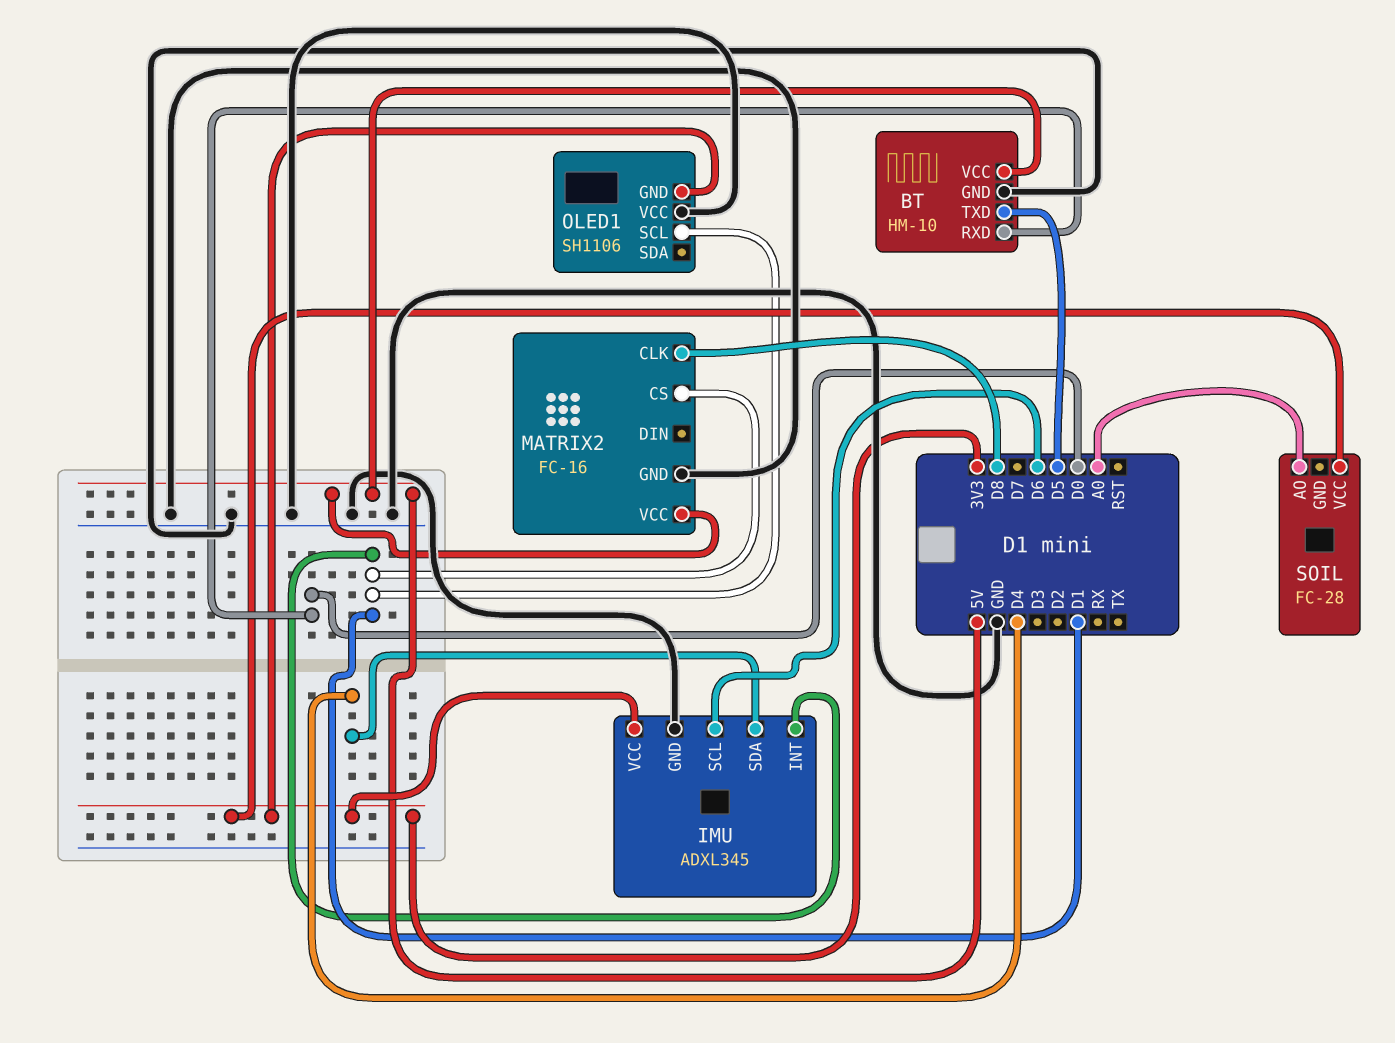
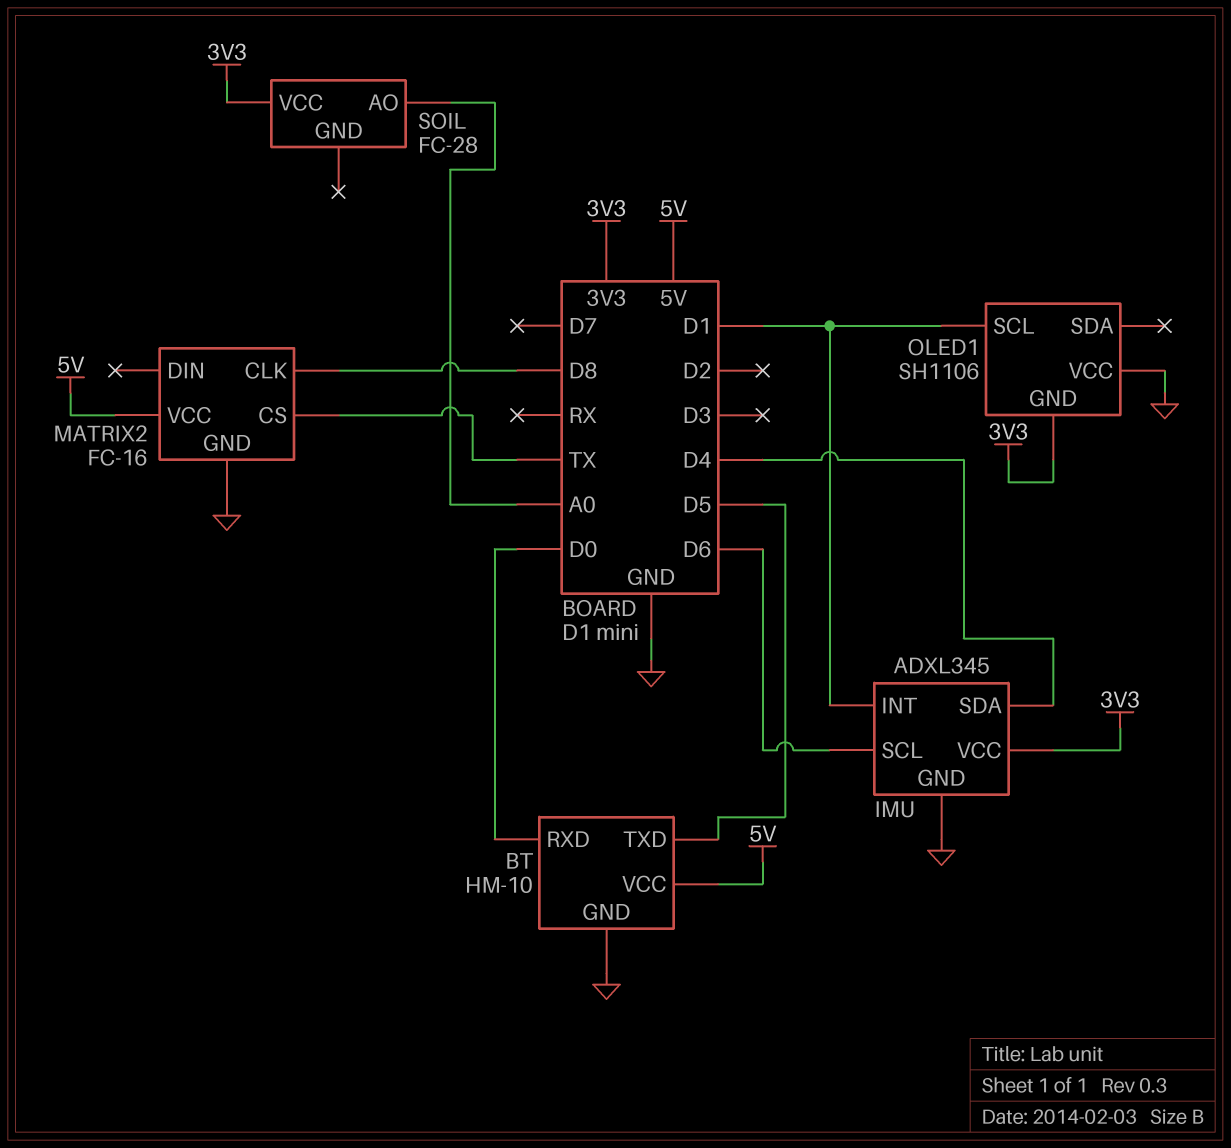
MATRIX2 pin CS: D1 -> TX

